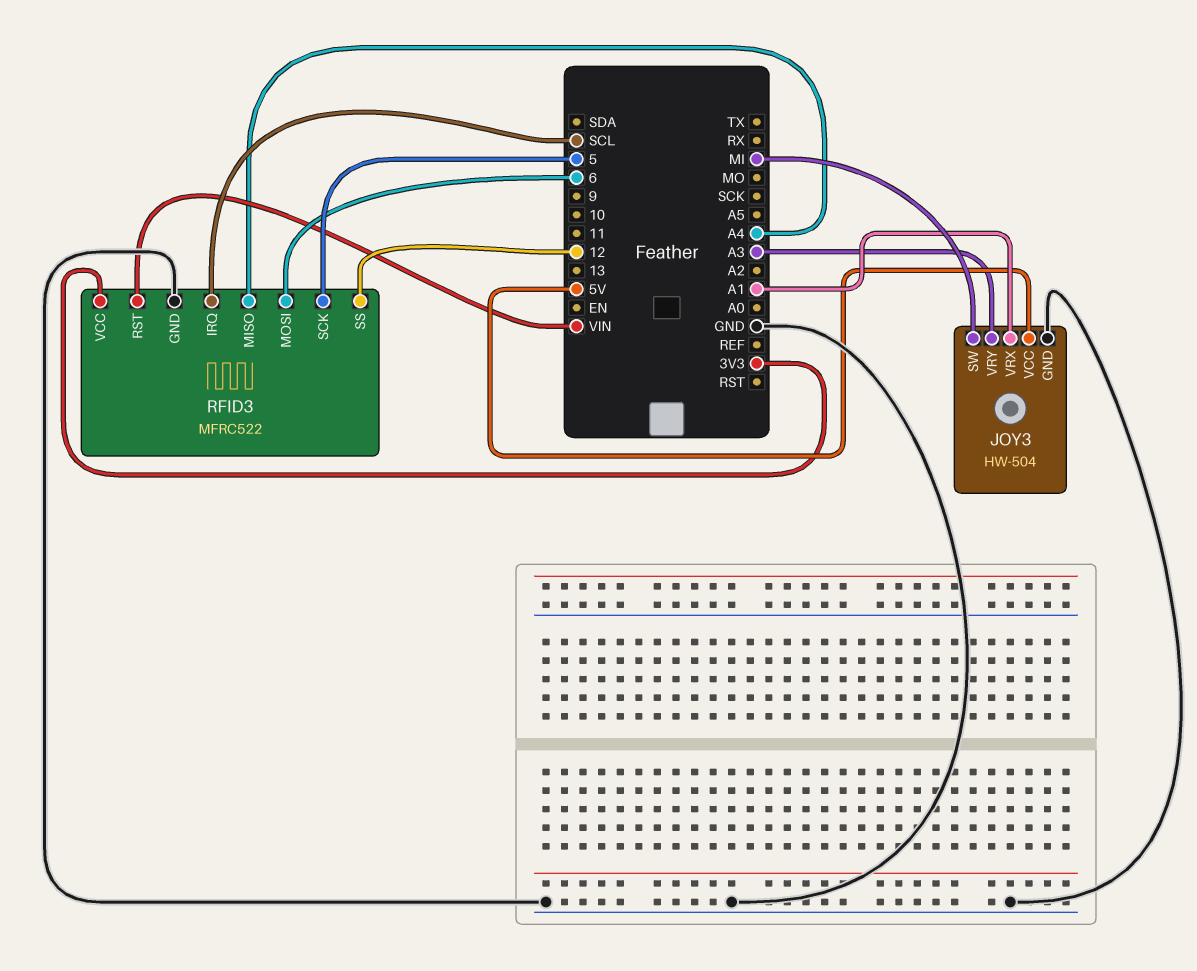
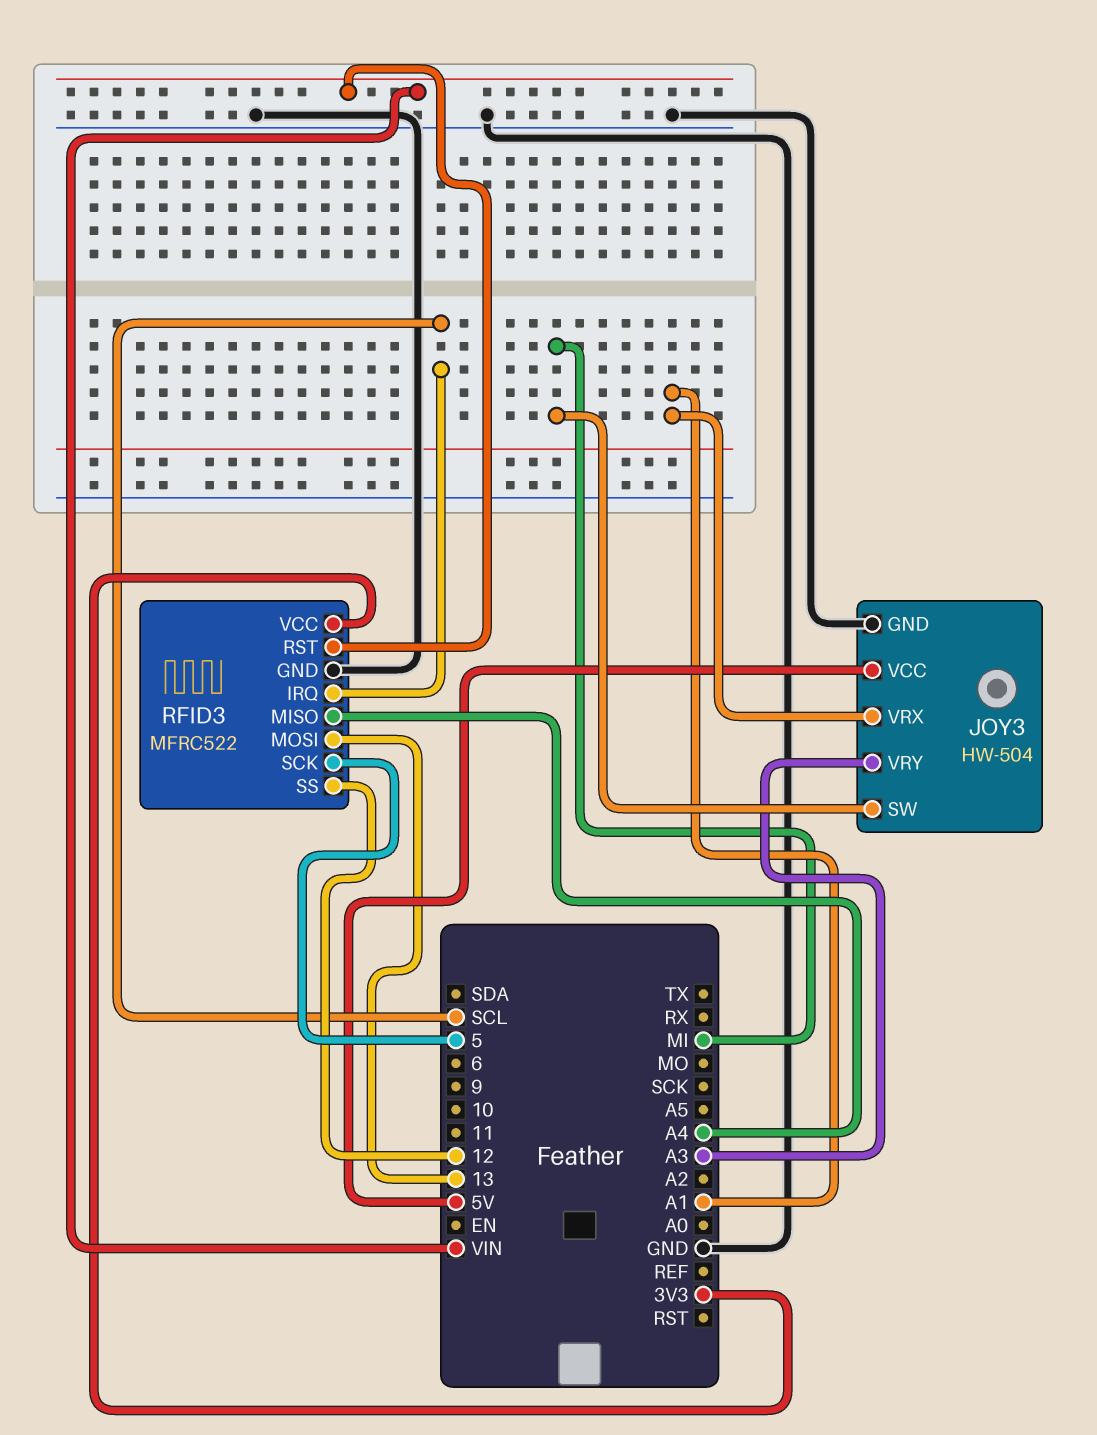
RFID3 pin MOSI: 6 -> 13

